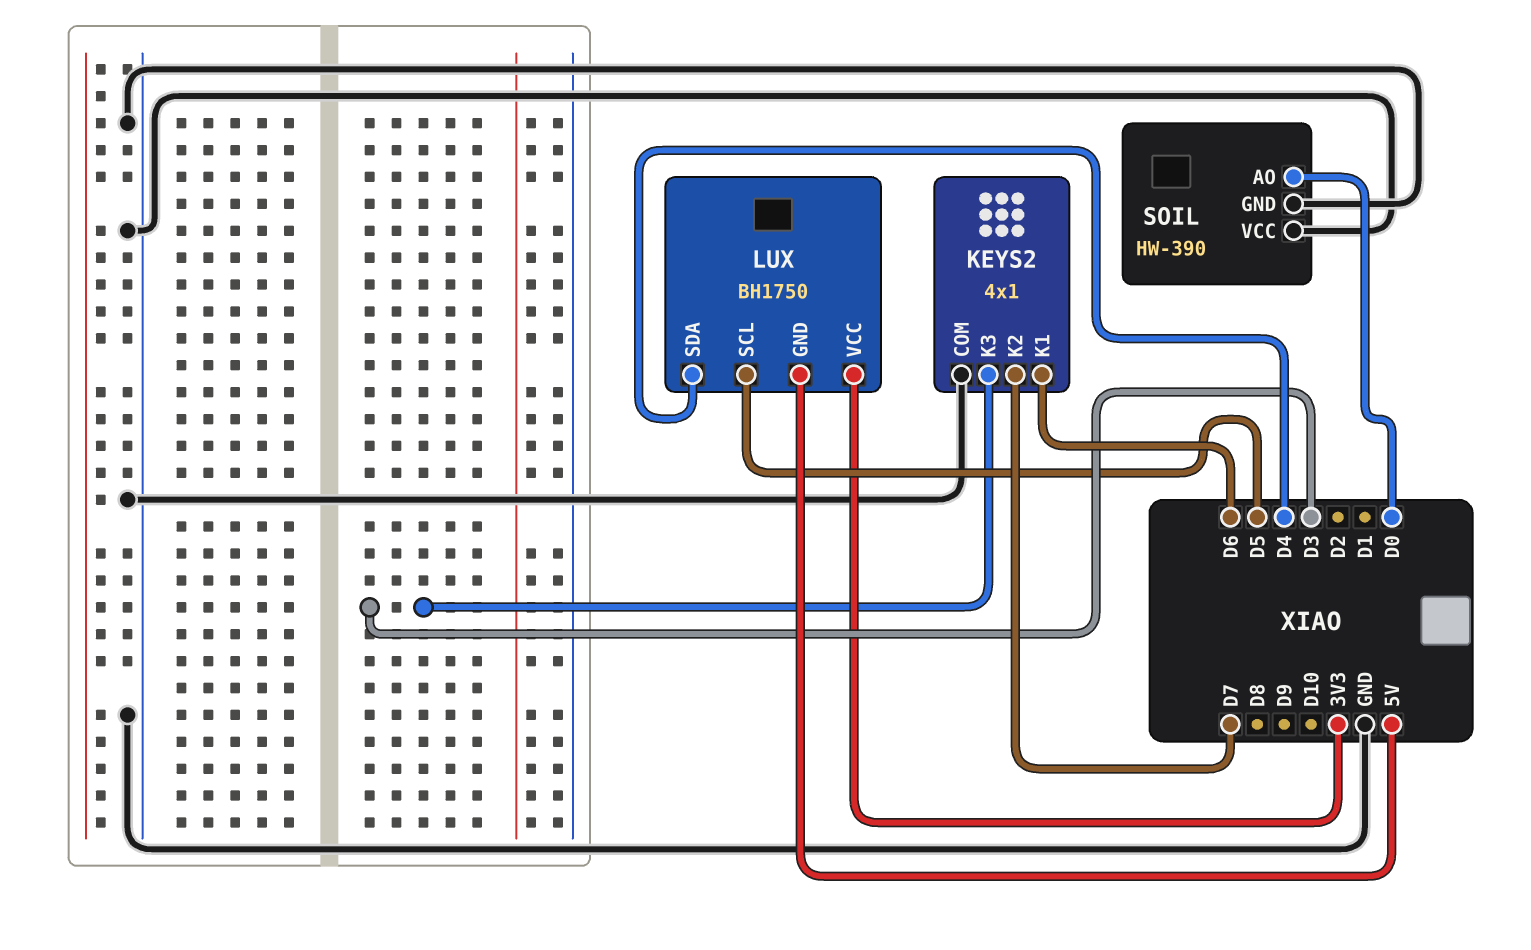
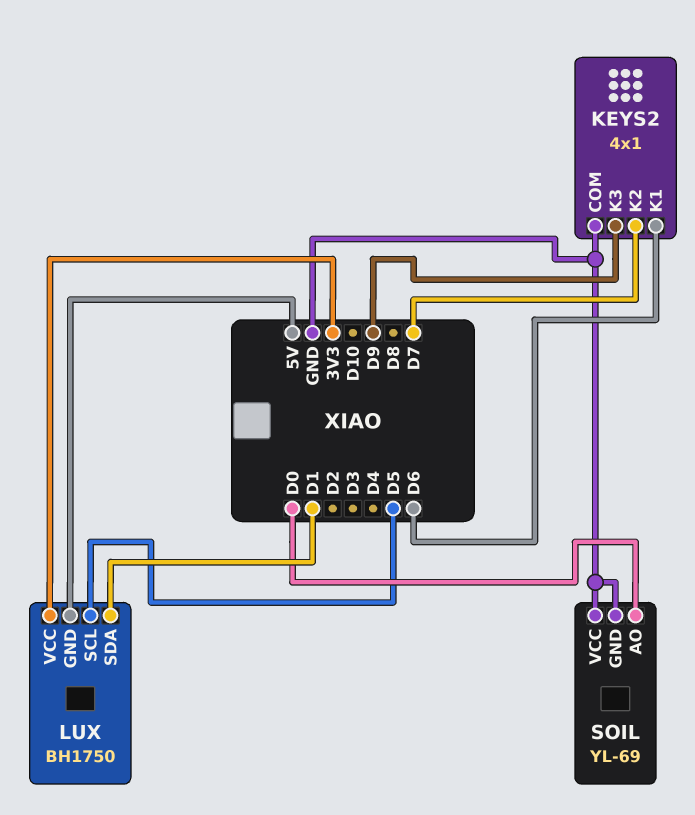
KEYS2 pin K3: D3 -> D9
LUX pin SDA: D4 -> D1
SOIL: HW-390 -> YL-69

